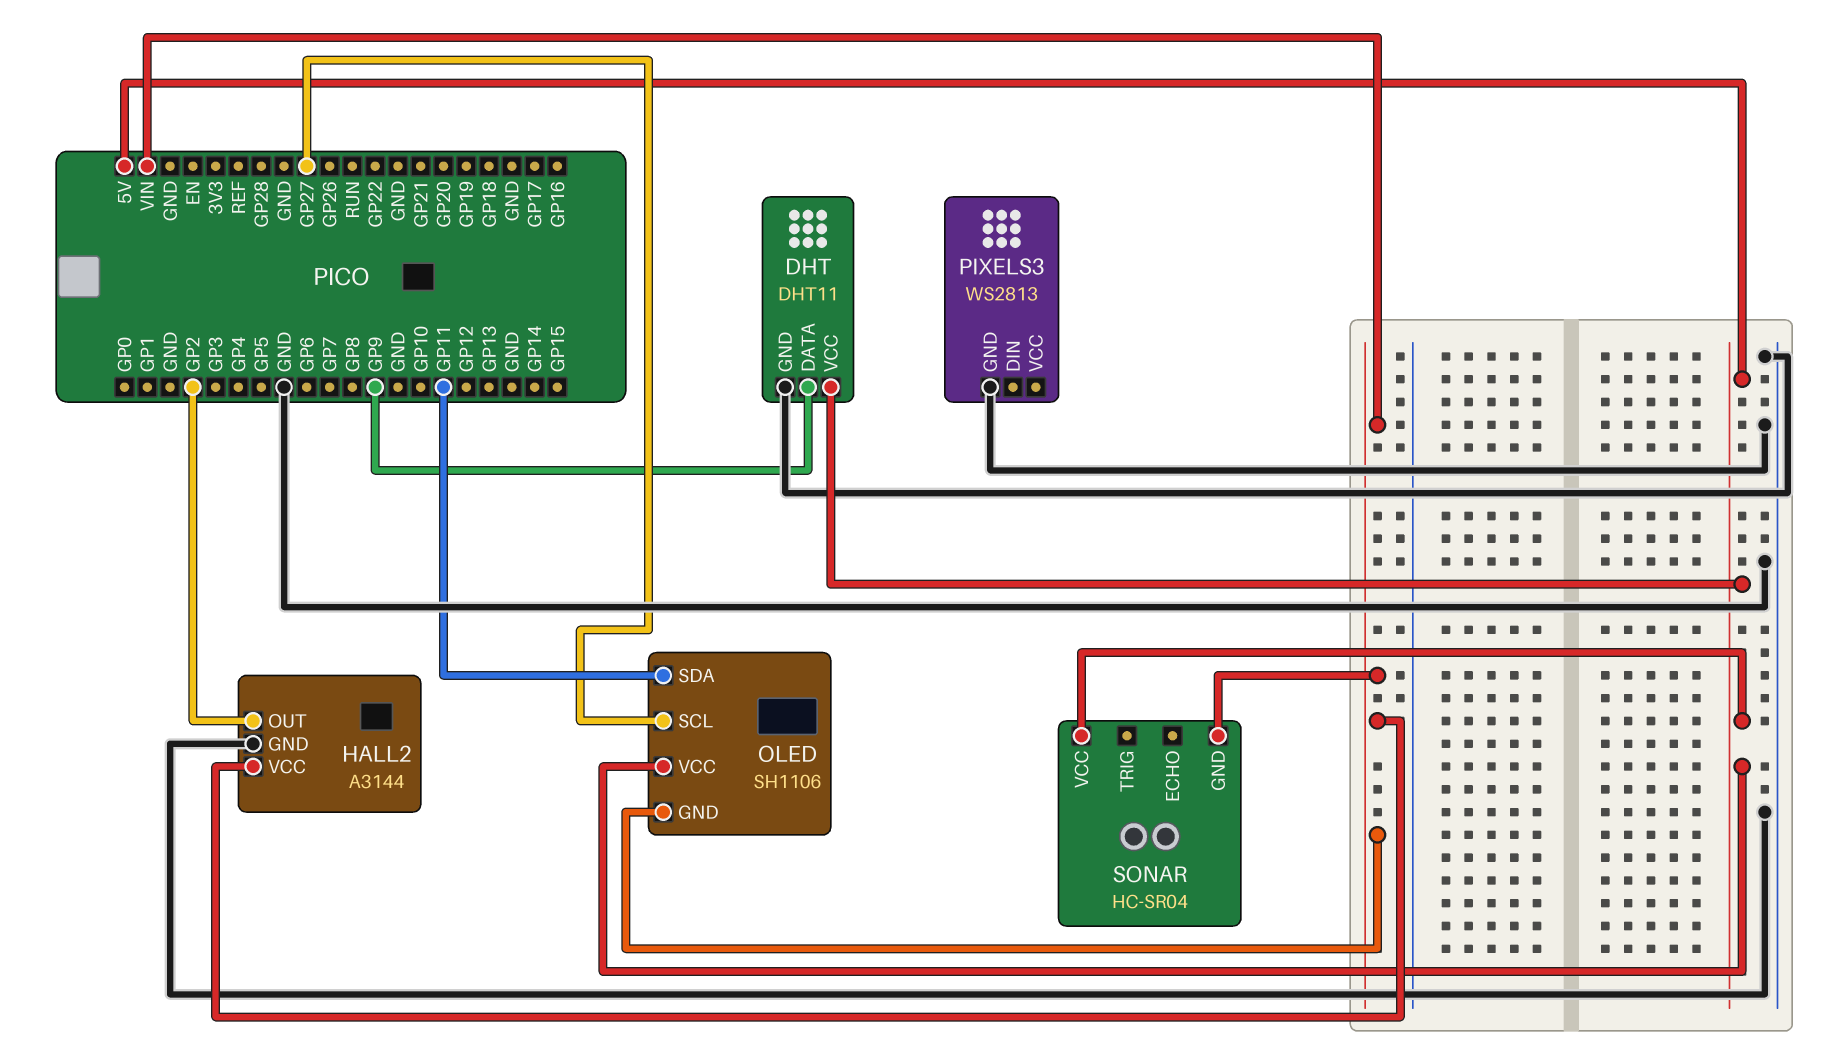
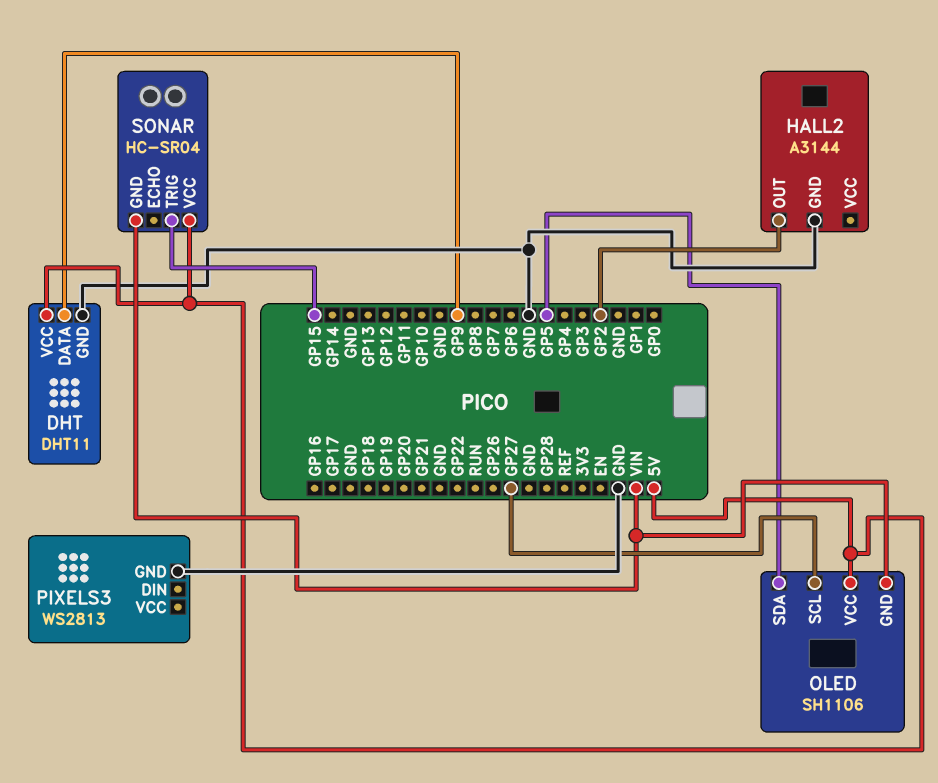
HALL2 pin VCC: VIN -> none
OLED pin SDA: GP11 -> GP5
SONAR pin TRIG: none -> GP15

